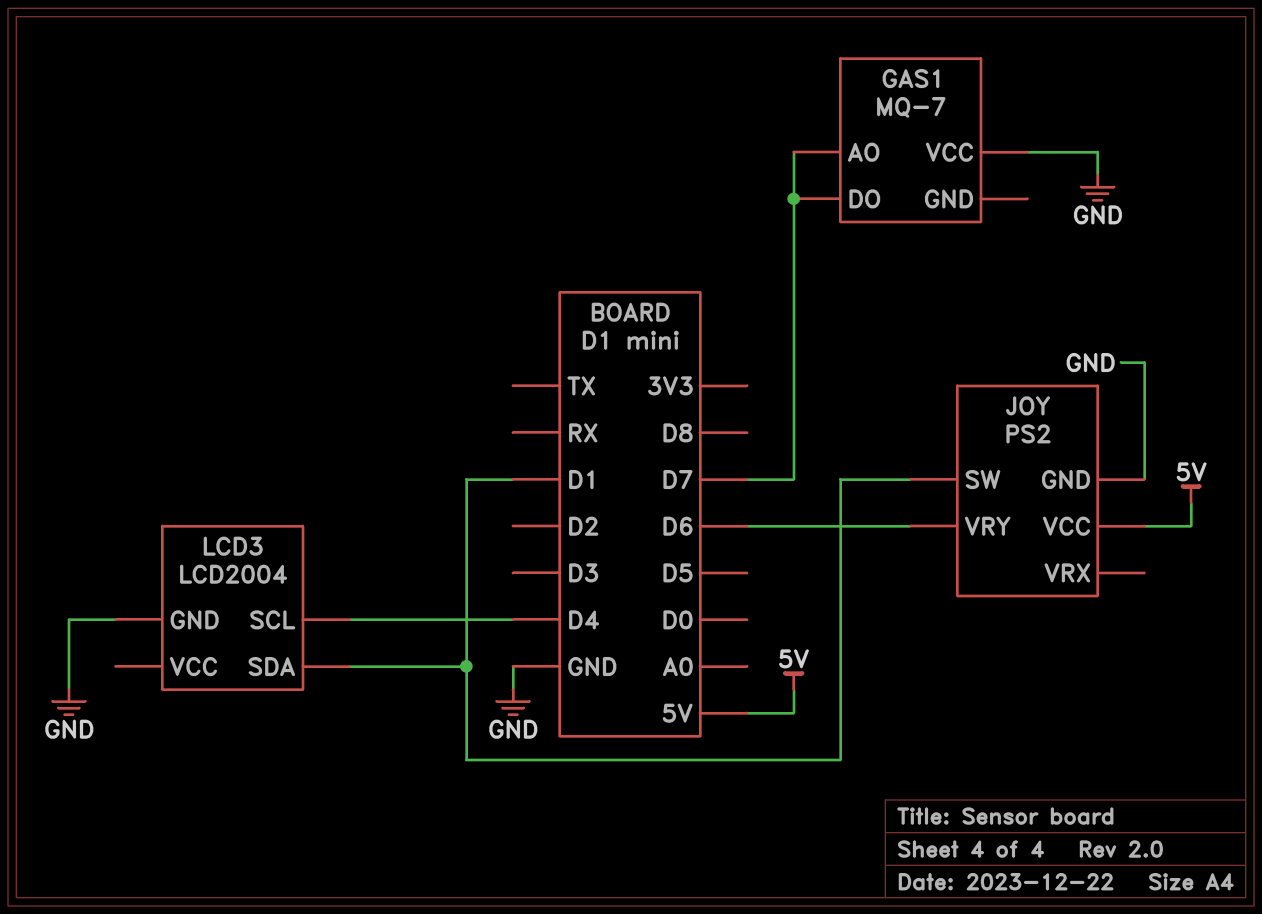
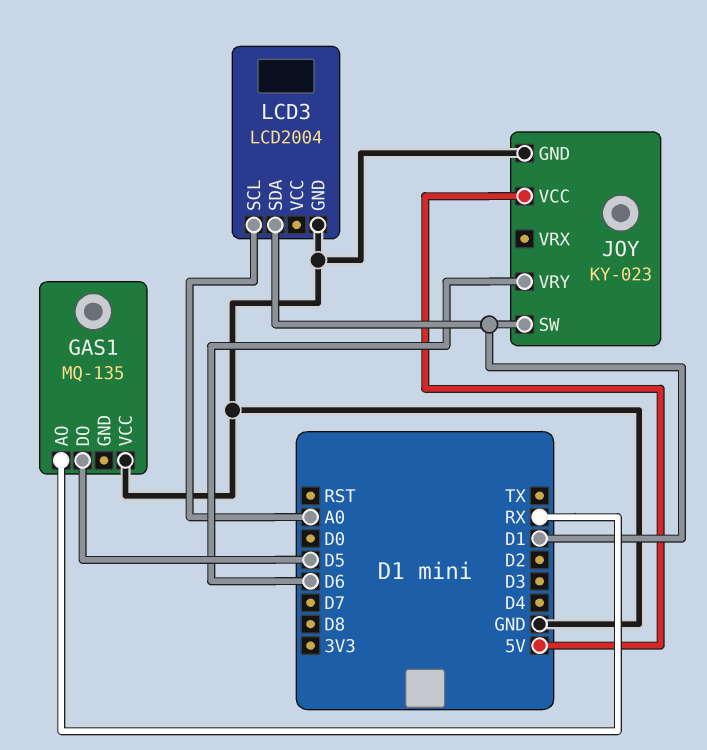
GAS1: MQ-7 -> MQ-135
GAS1 pin AO: D7 -> RX
GAS1 pin DO: D7 -> D5
JOY: PS2 -> KY-023
LCD3 pin SCL: D4 -> A0

